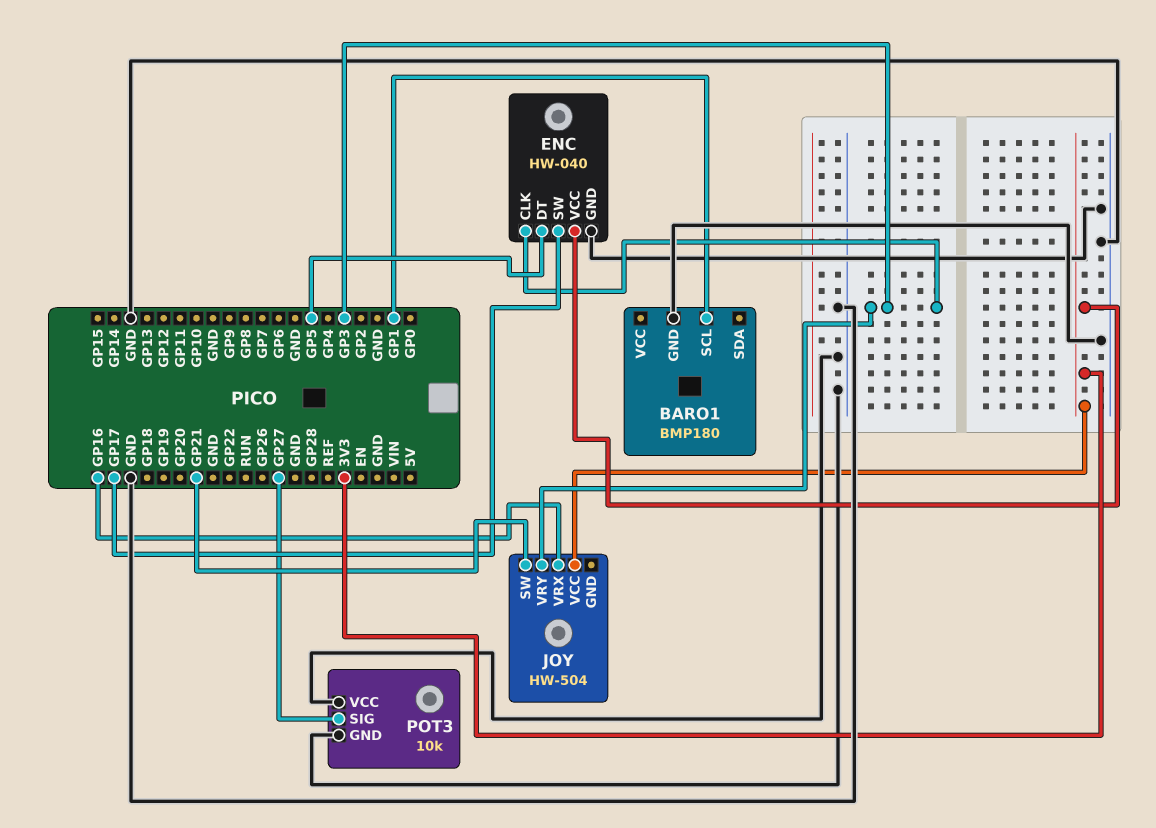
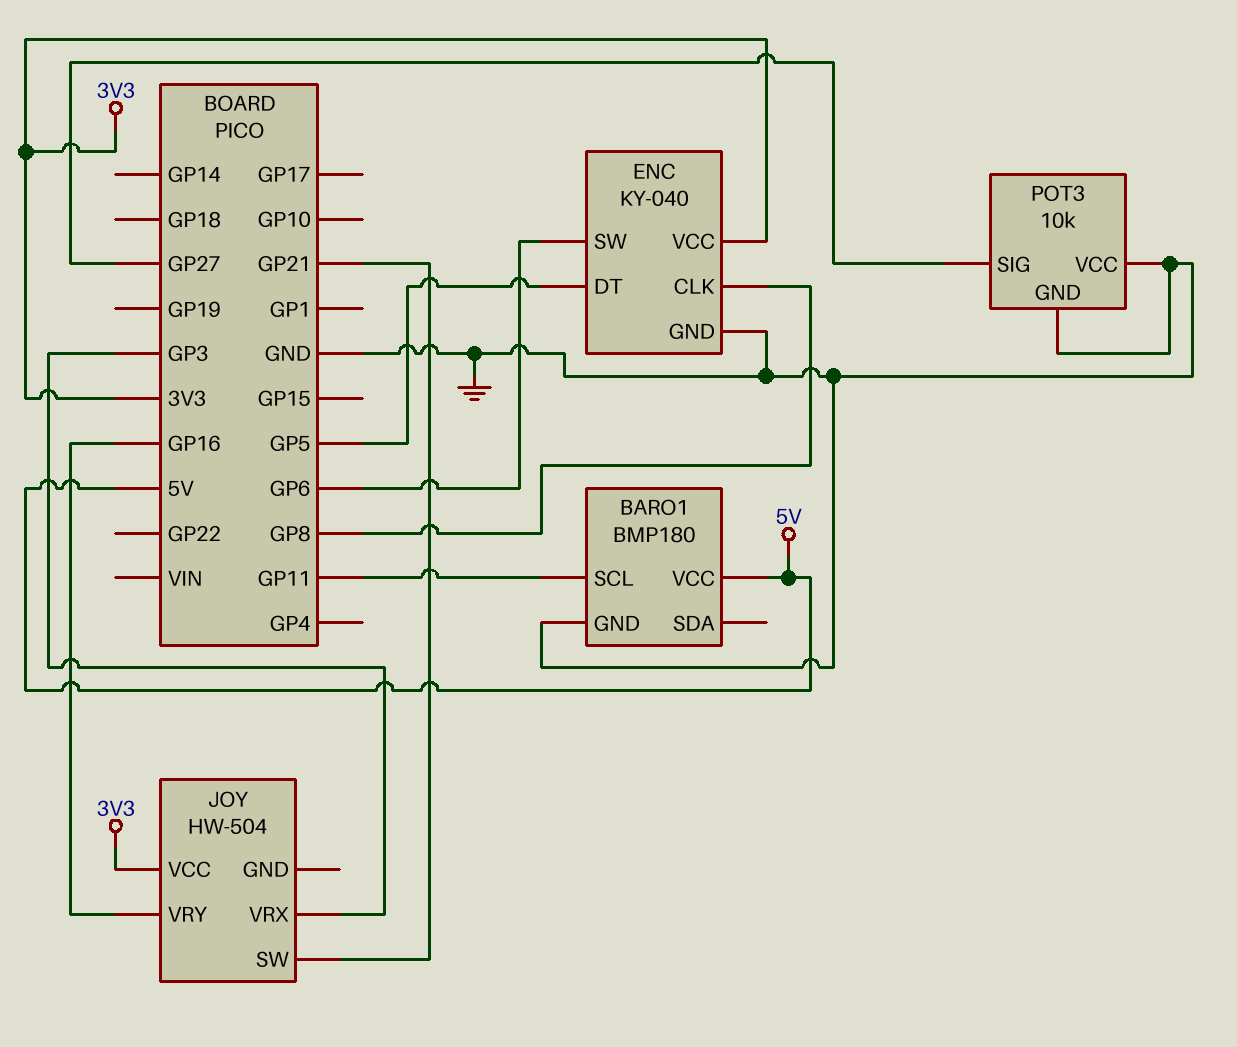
BARO1 pin SCL: GP1 -> GP11
BARO1 pin VCC: none -> 5V
ENC: HW-040 -> KY-040
ENC pin CLK: GP3 -> GP8
ENC pin SW: GP17 -> GP6
JOY pin VRX: GP16 -> GP3
JOY pin VRY: GP3 -> GP16

